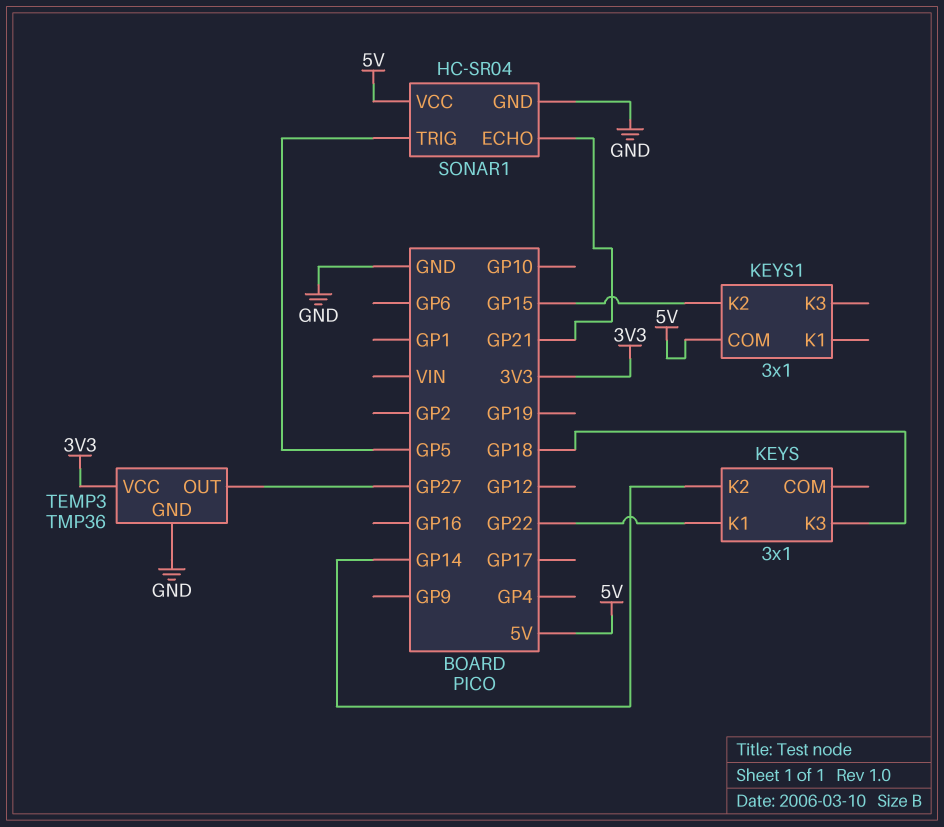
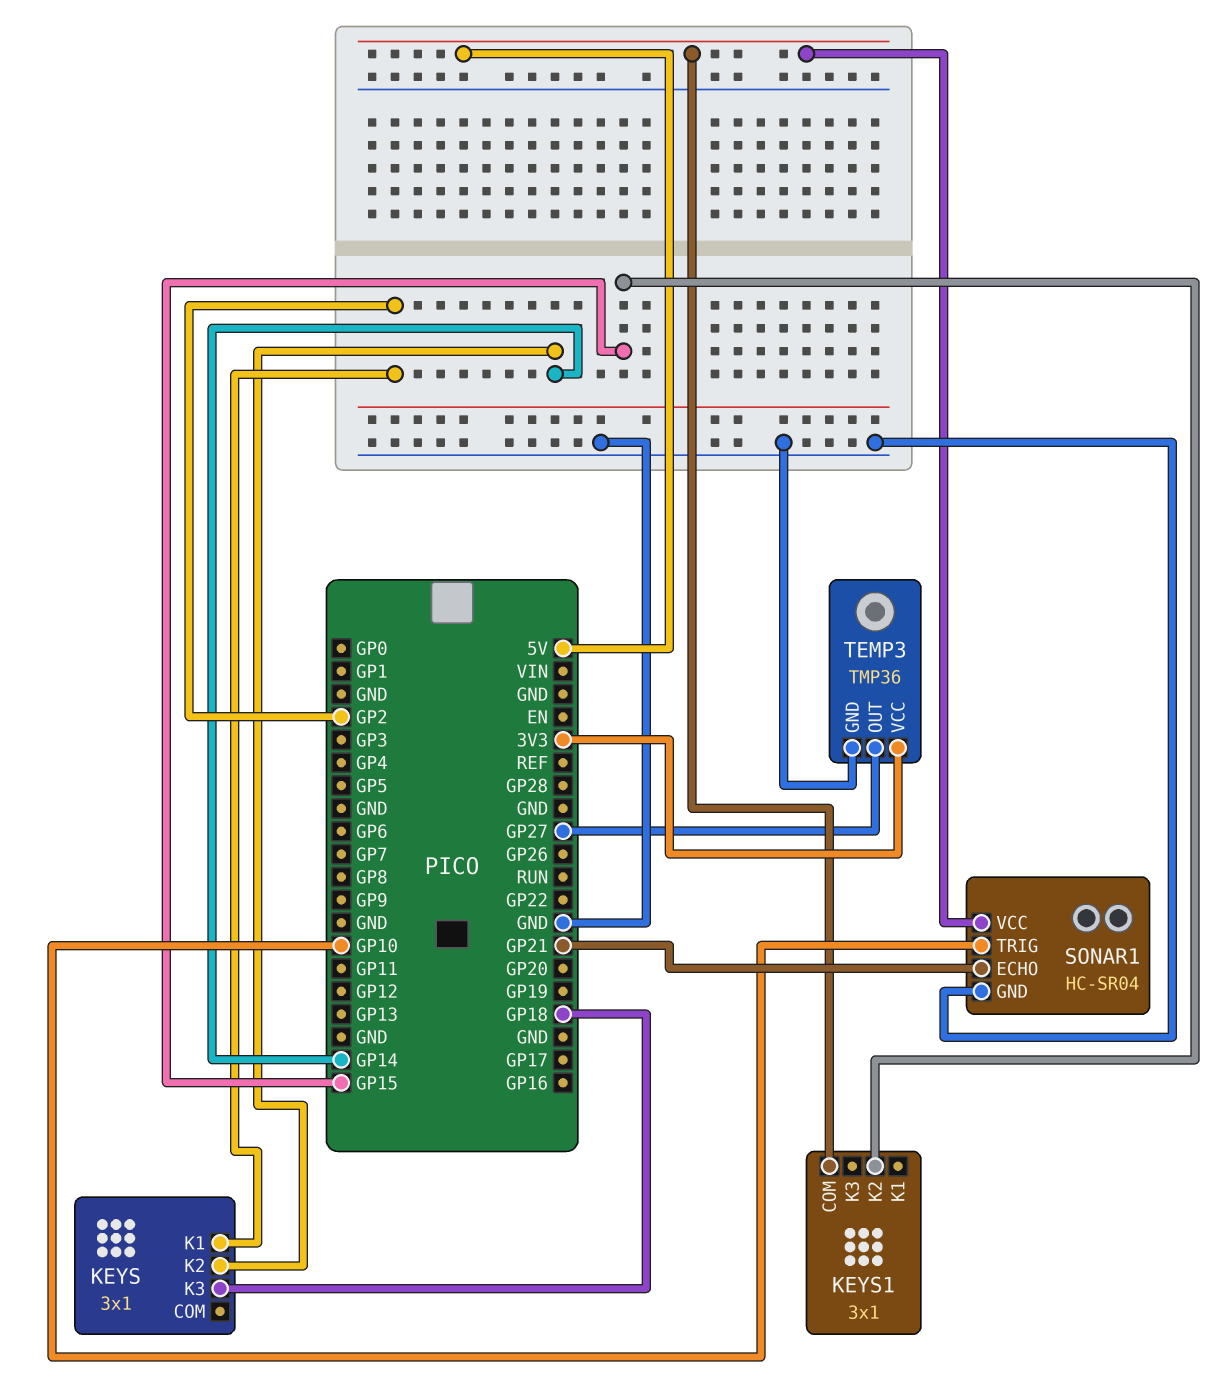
KEYS pin K1: GP22 -> GP2
SONAR1 pin TRIG: GP5 -> GP10

